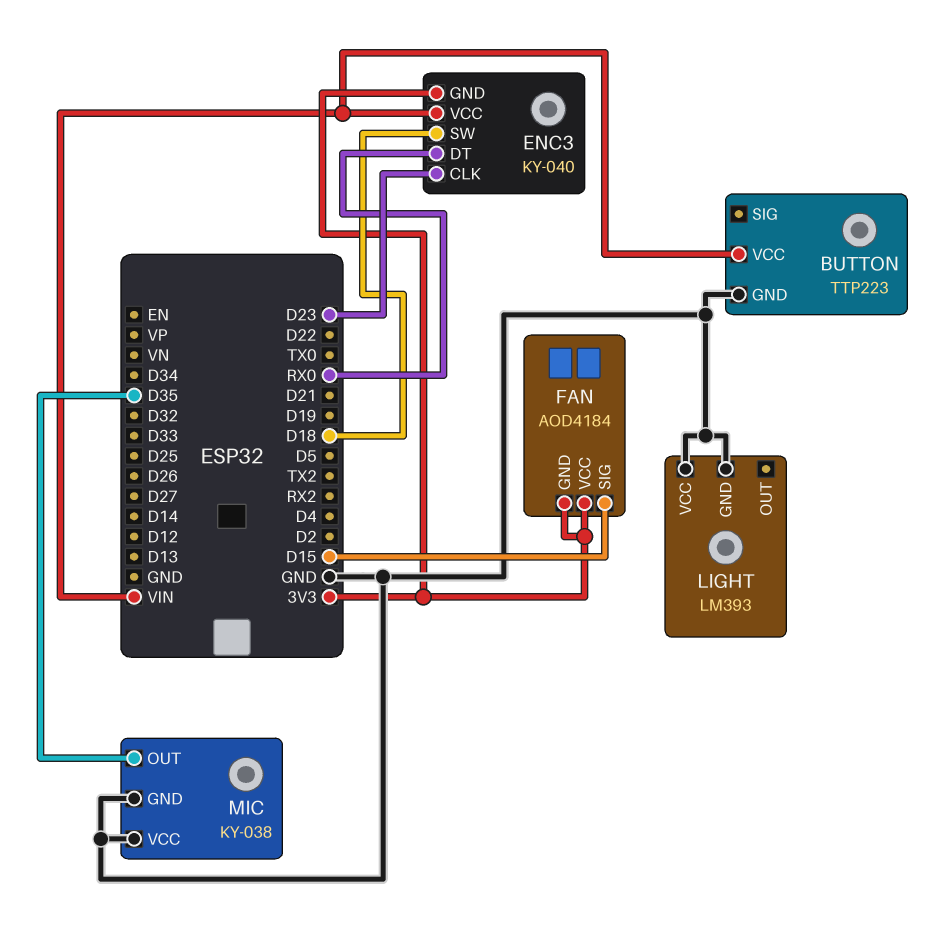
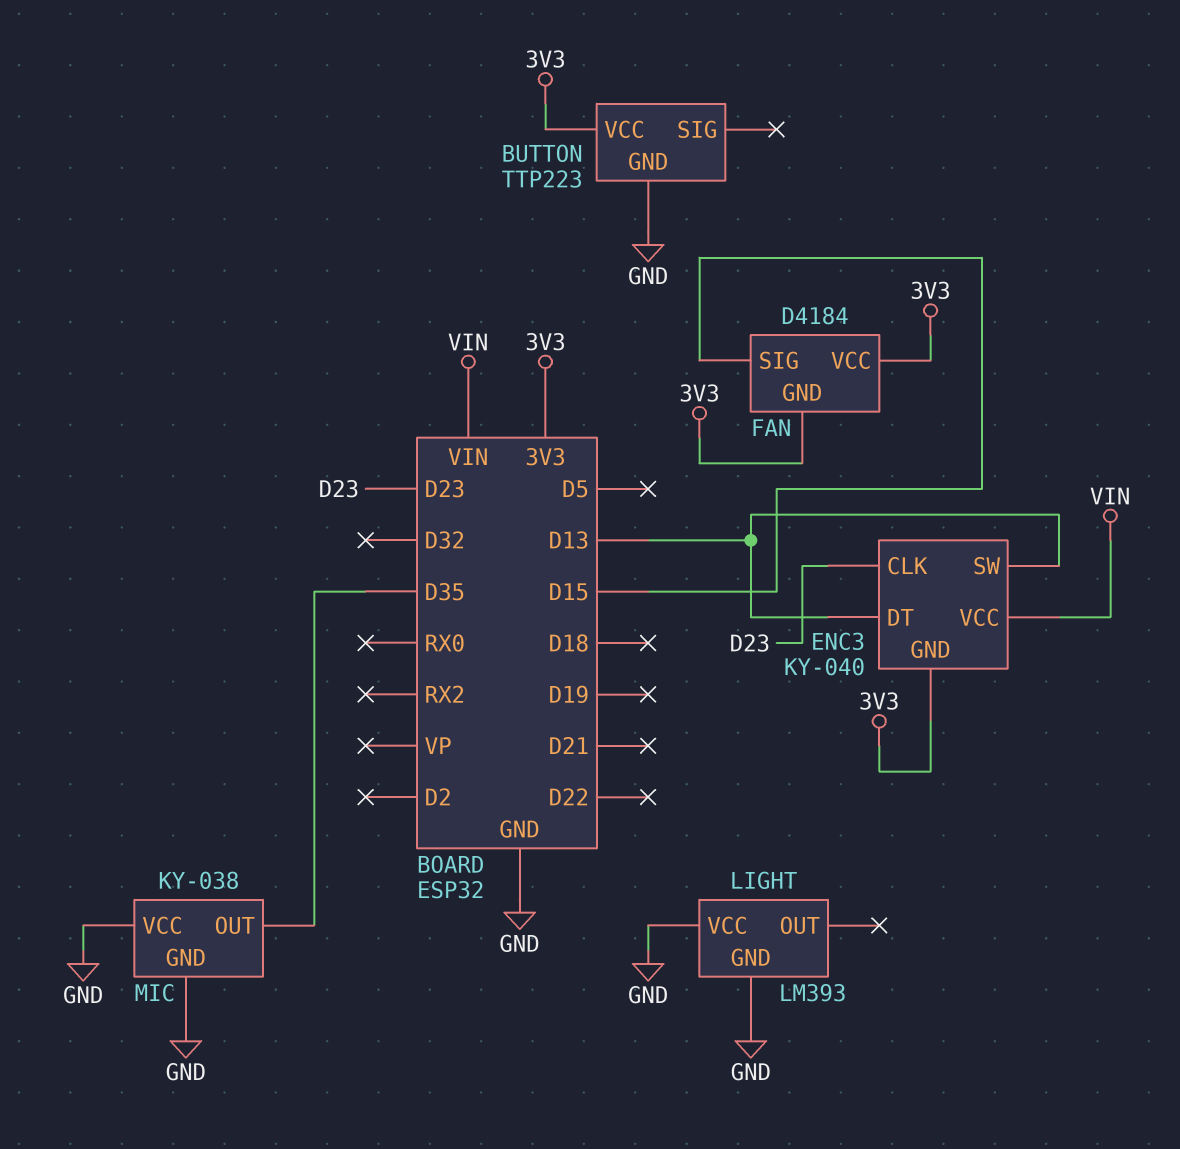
BUTTON pin VCC: VIN -> 3V3
ENC3 pin DT: RX0 -> D13
ENC3 pin SW: D18 -> D13
FAN: AOD4184 -> D4184

